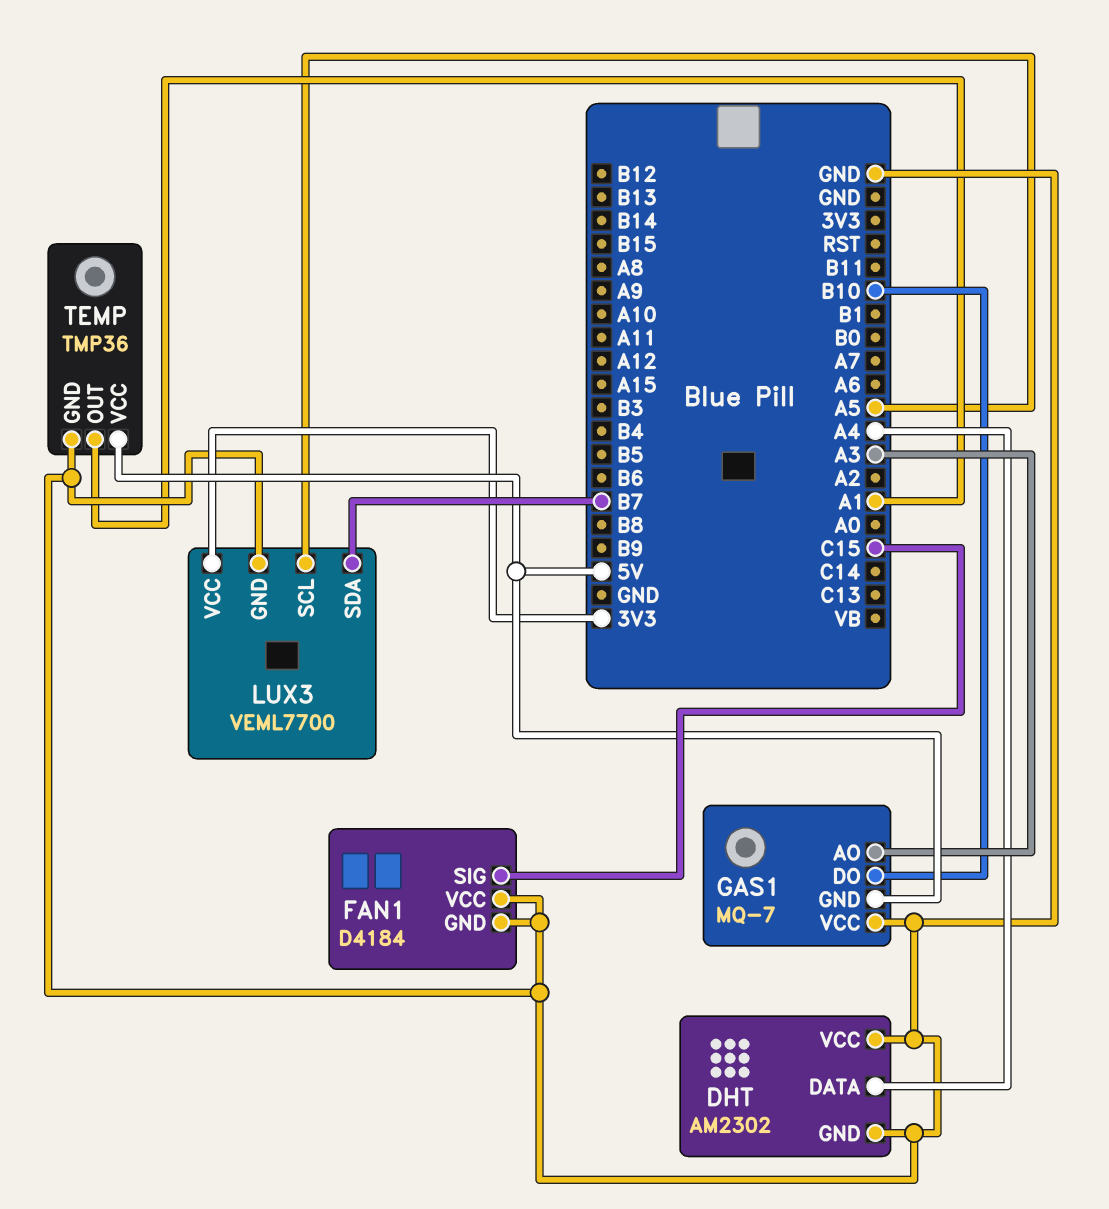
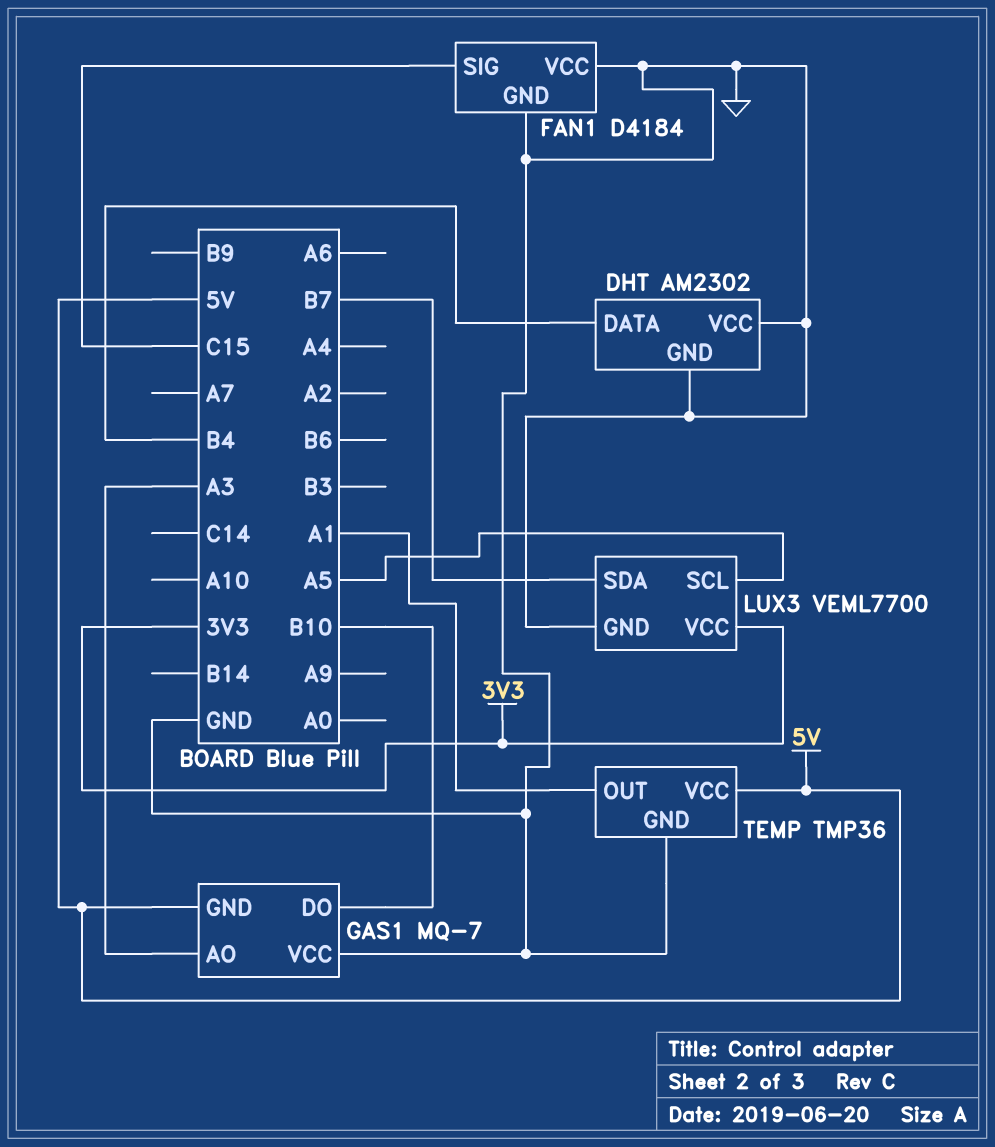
DHT pin DATA: A4 -> B4

